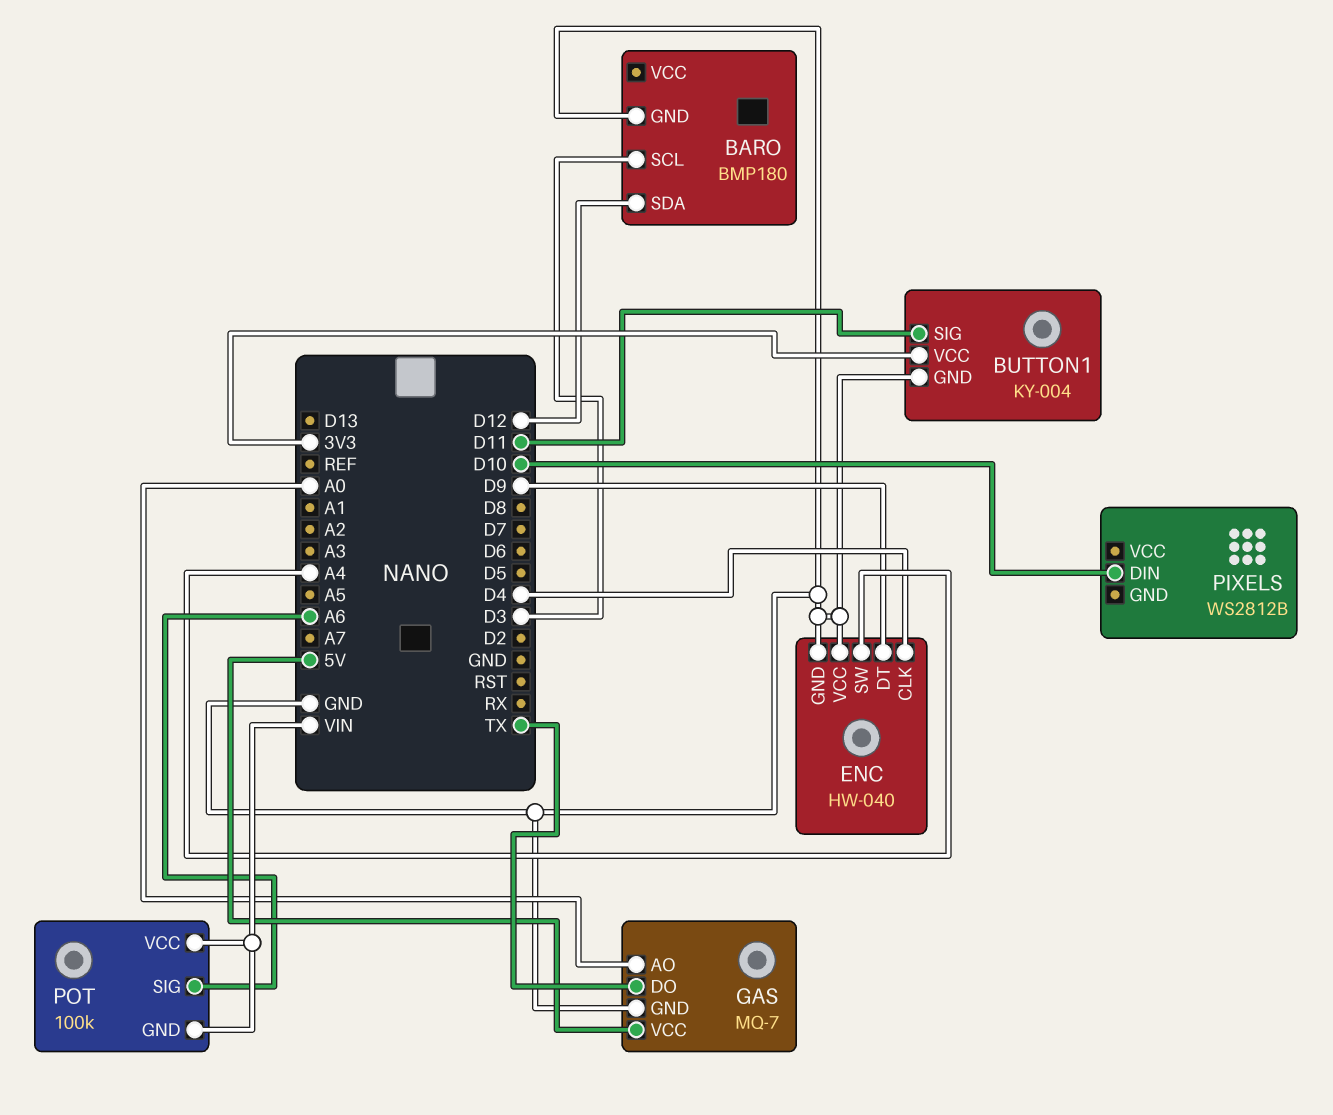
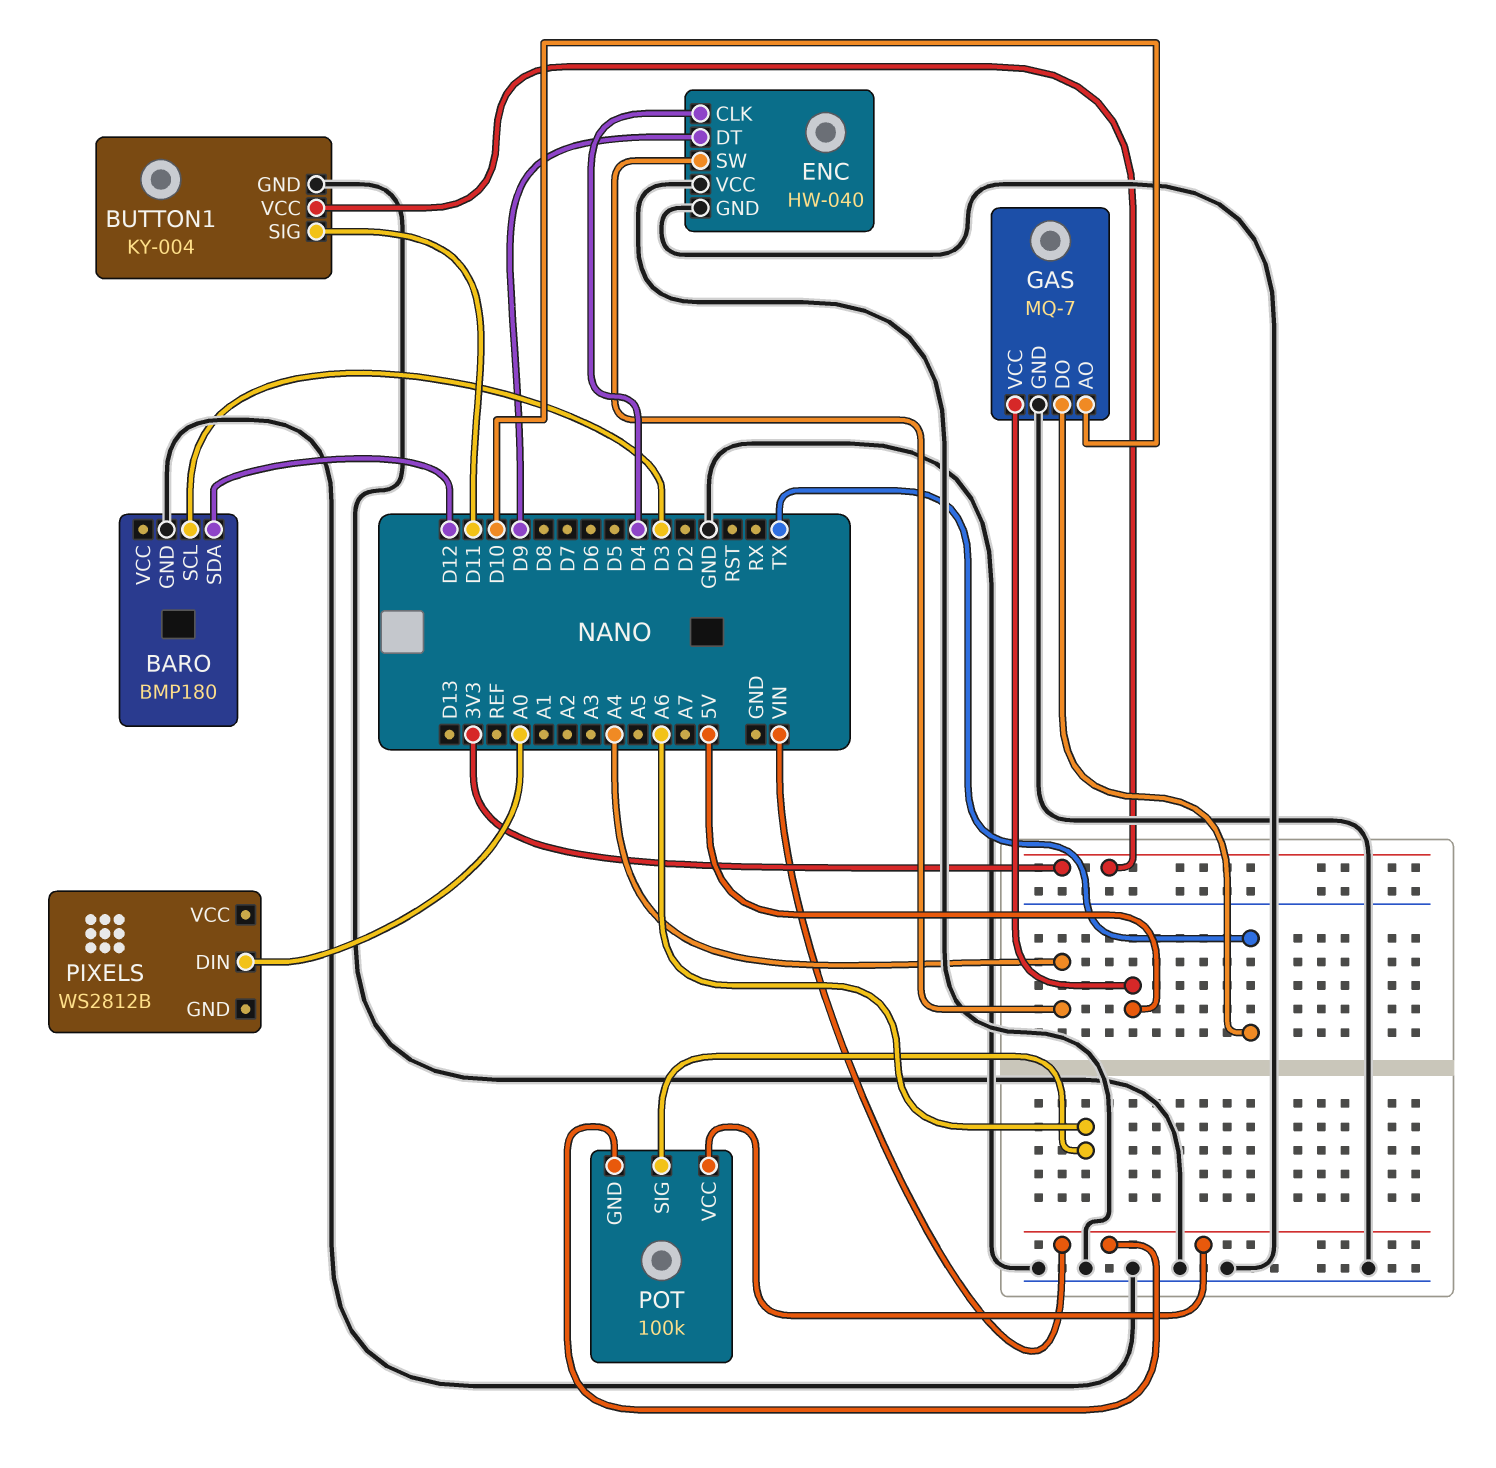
GAS pin AO: A0 -> D10
PIXELS pin DIN: D10 -> A0

